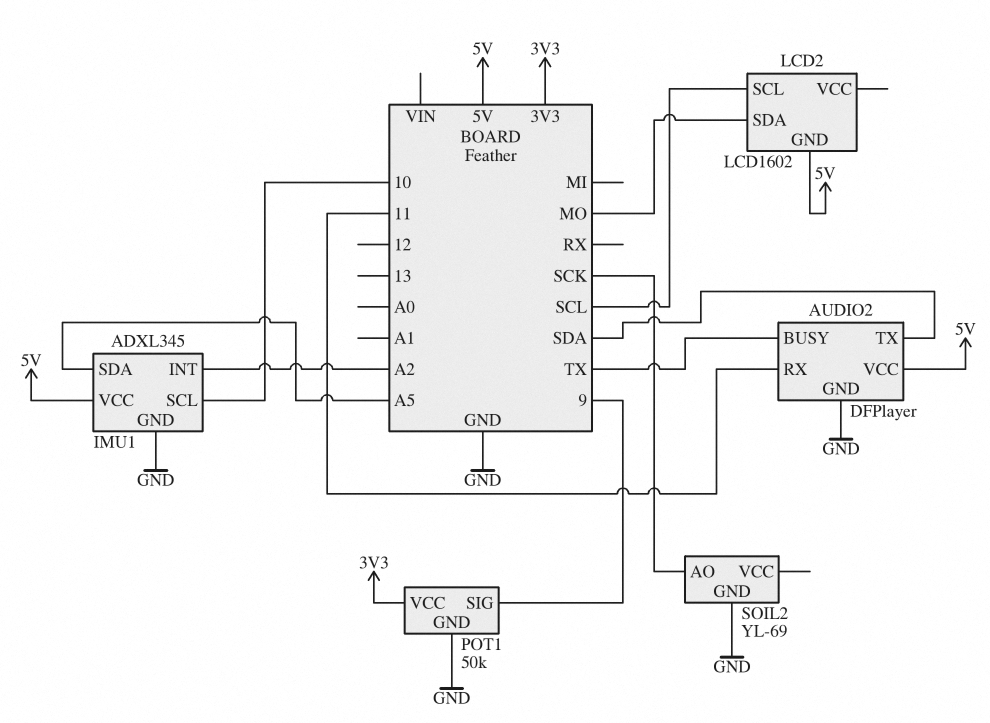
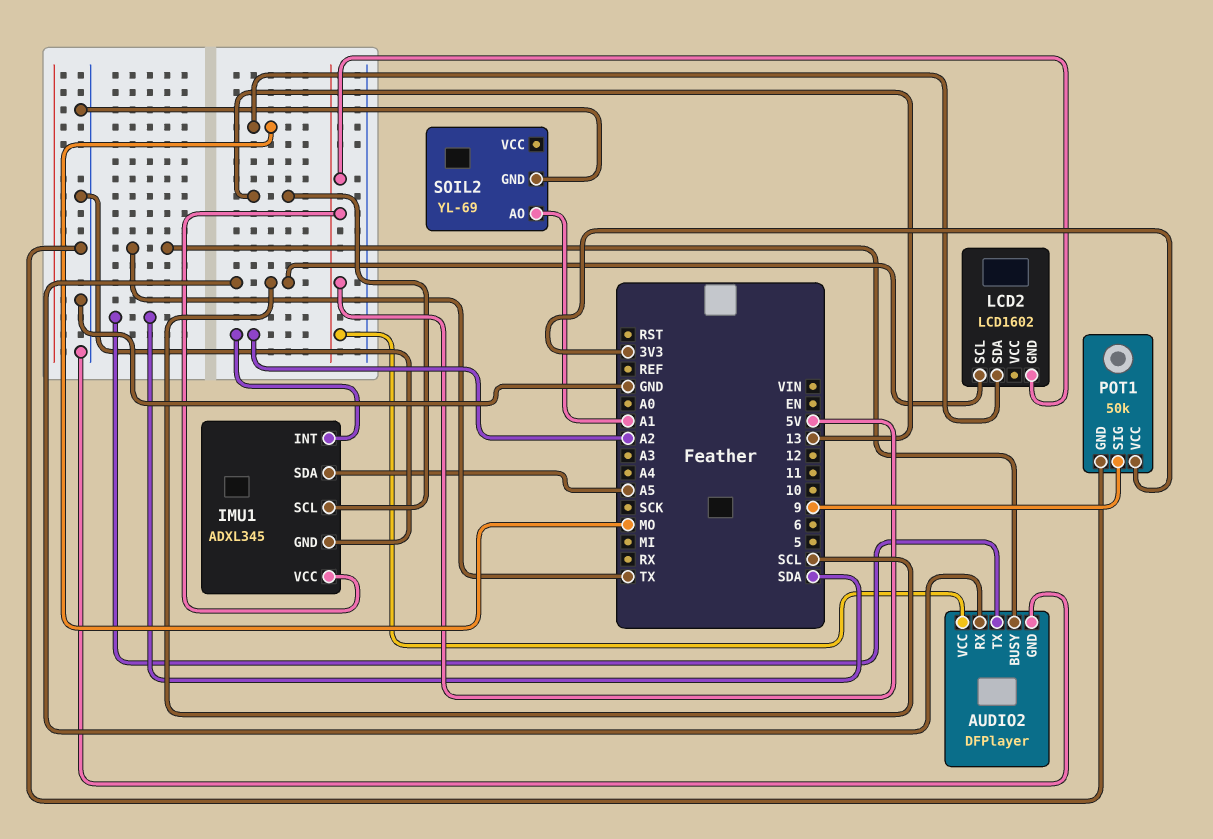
AUDIO2 pin RX: 11 -> SCL
IMU1 pin SCL: 10 -> 13
SOIL2 pin AO: SCK -> A1

